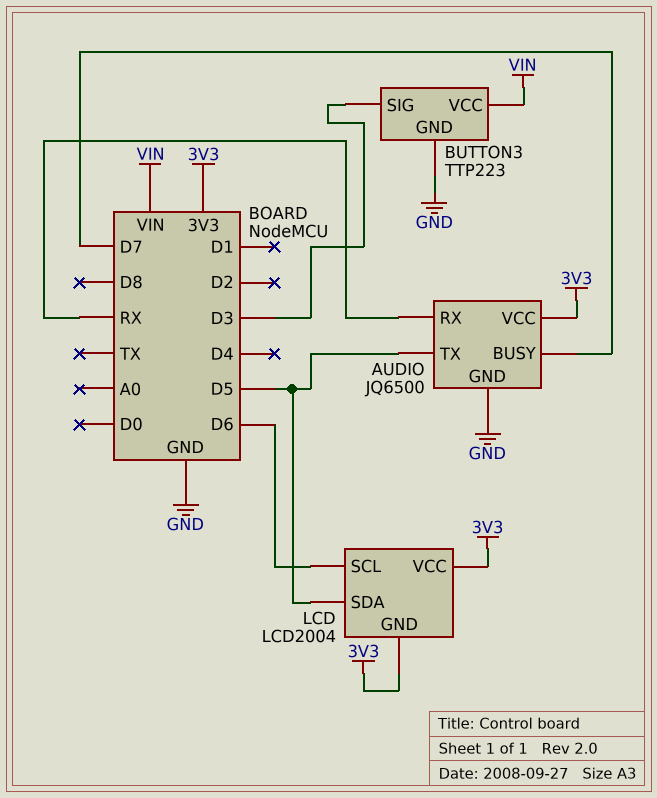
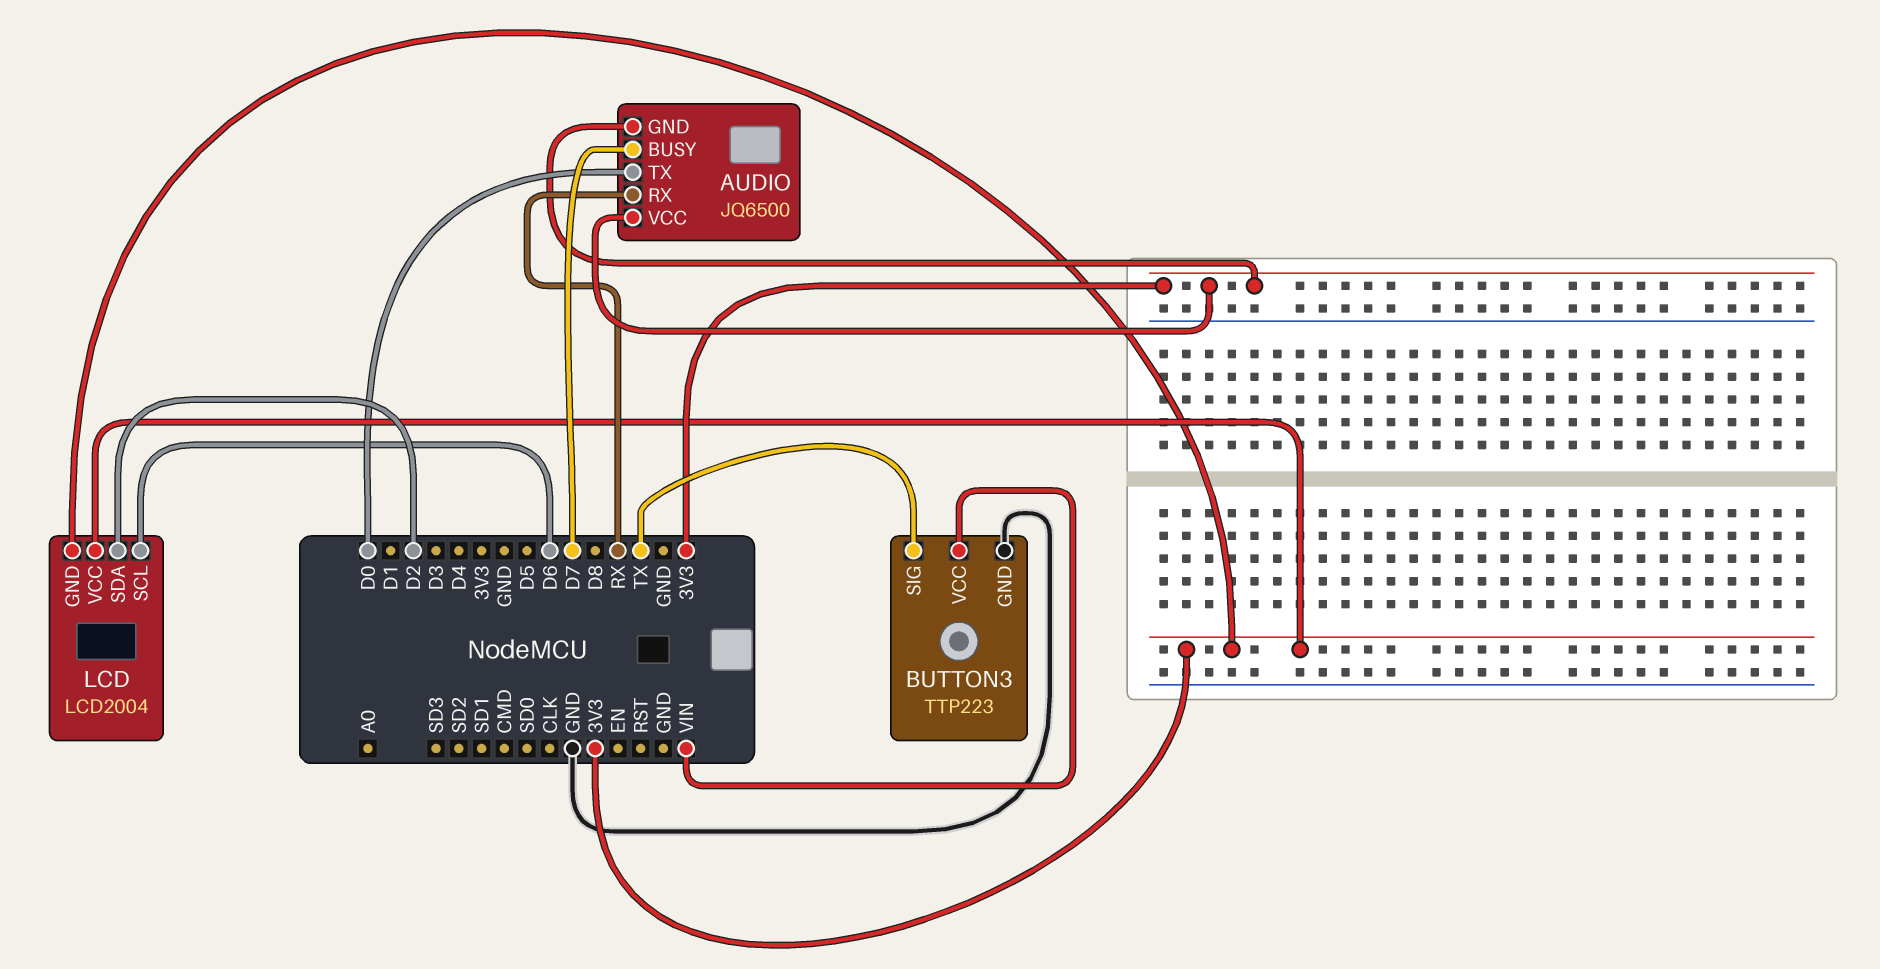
AUDIO pin GND: GND -> 3V3
AUDIO pin TX: D5 -> D0
BUTTON3 pin SIG: D3 -> TX
LCD pin SDA: D5 -> D2

